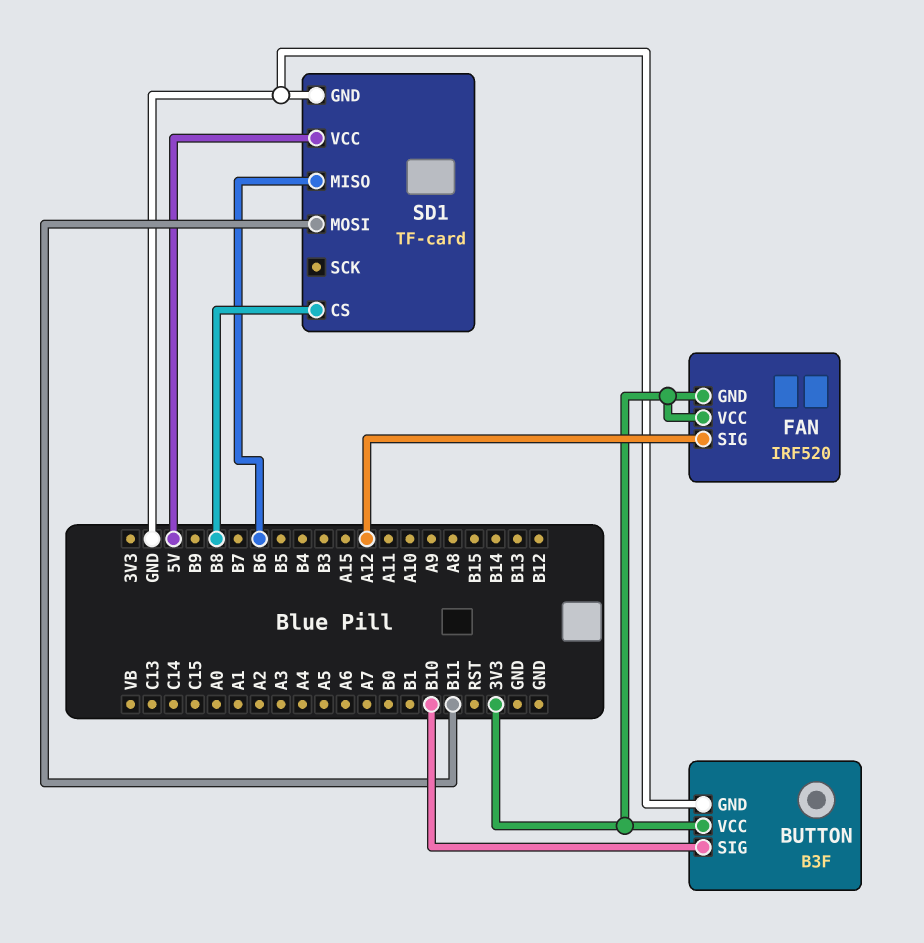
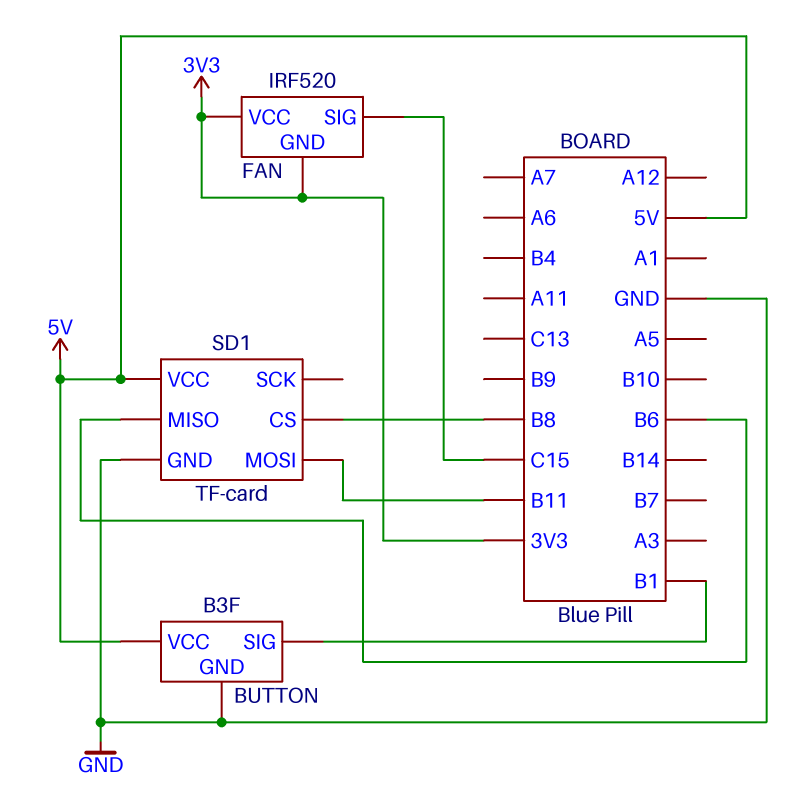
BUTTON pin SIG: B10 -> B1
BUTTON pin VCC: 3V3 -> 5V
FAN pin SIG: A12 -> C15

